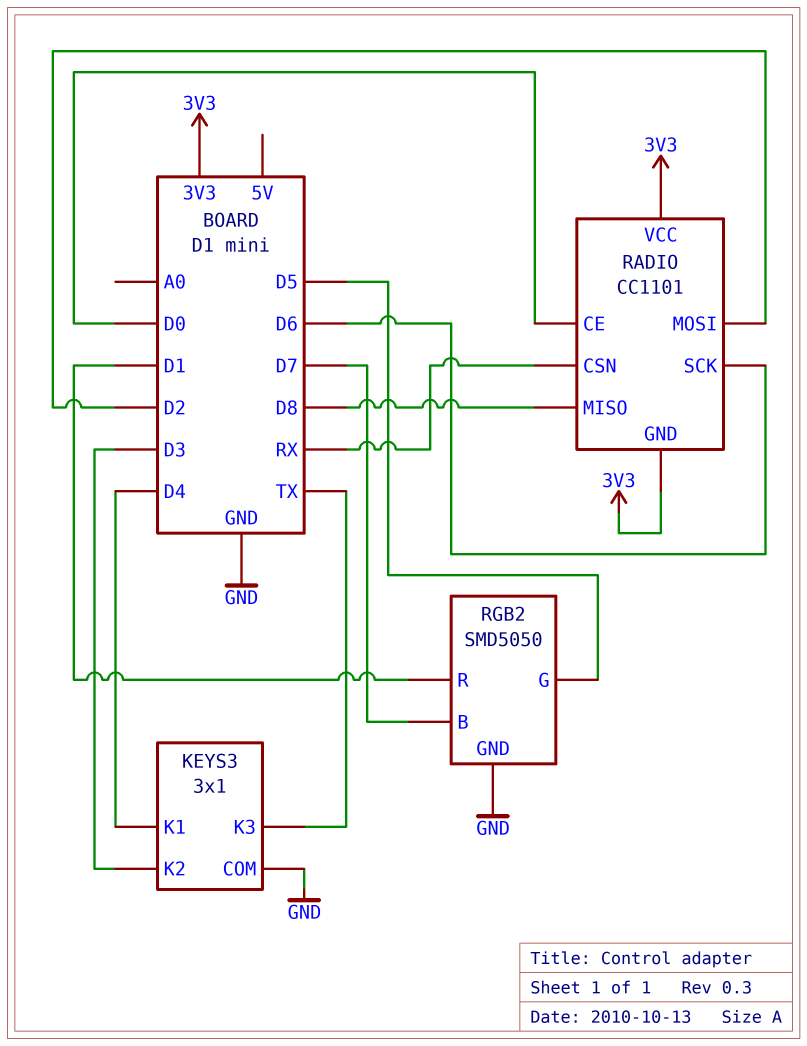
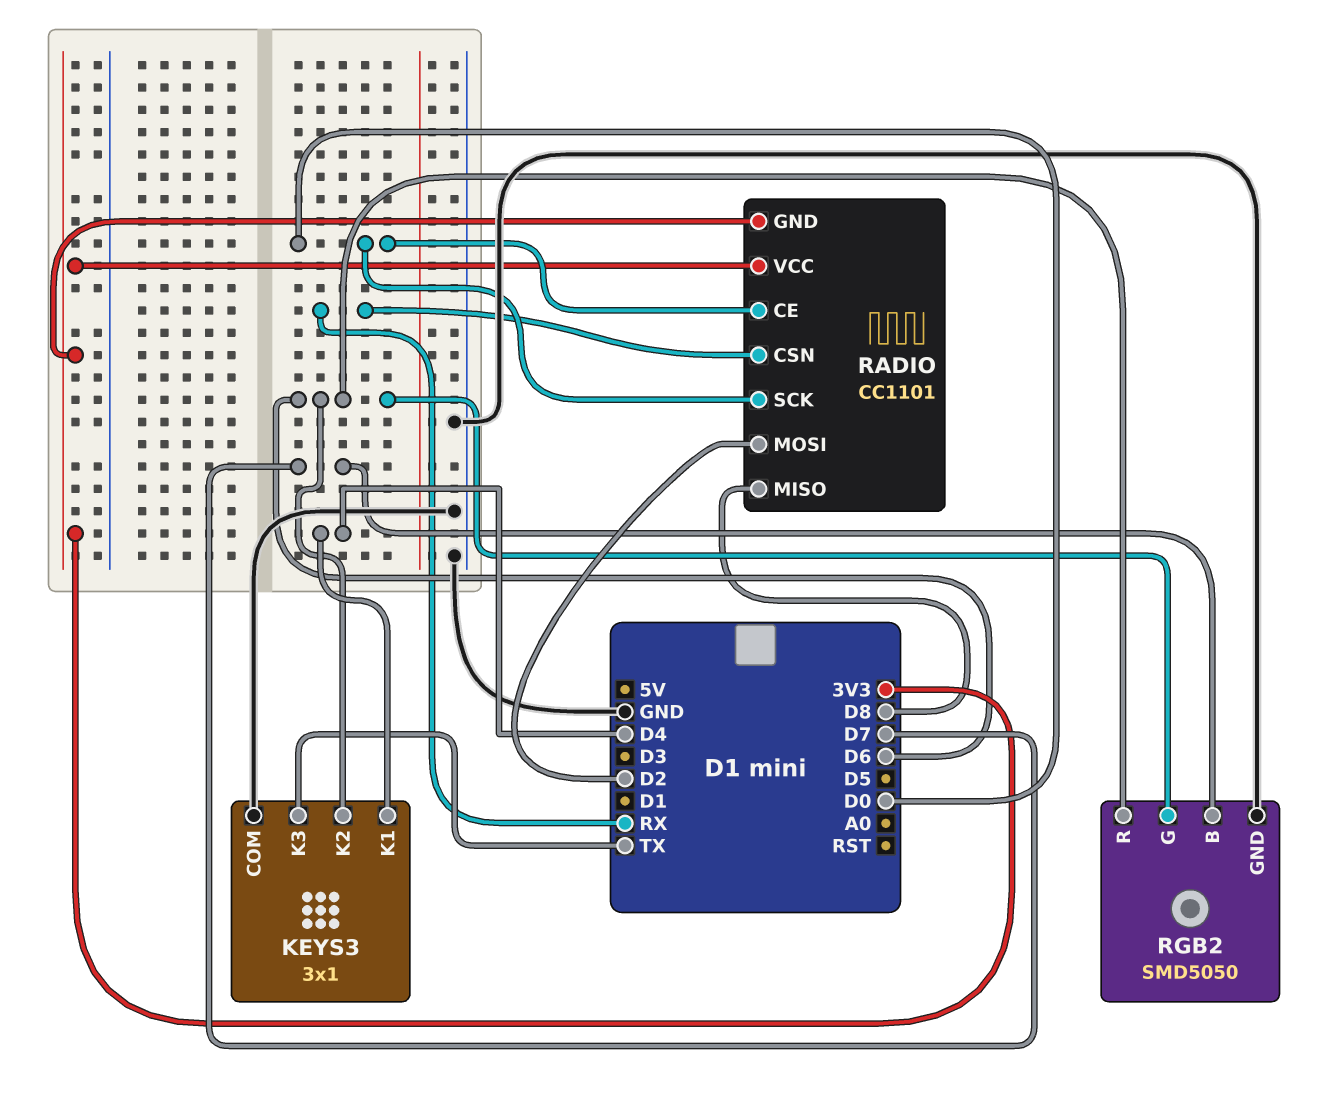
KEYS3 pin K2: D3 -> D6
RADIO pin SCK: D6 -> D0
RGB2 pin G: D5 -> D6
RGB2 pin R: D1 -> D6

